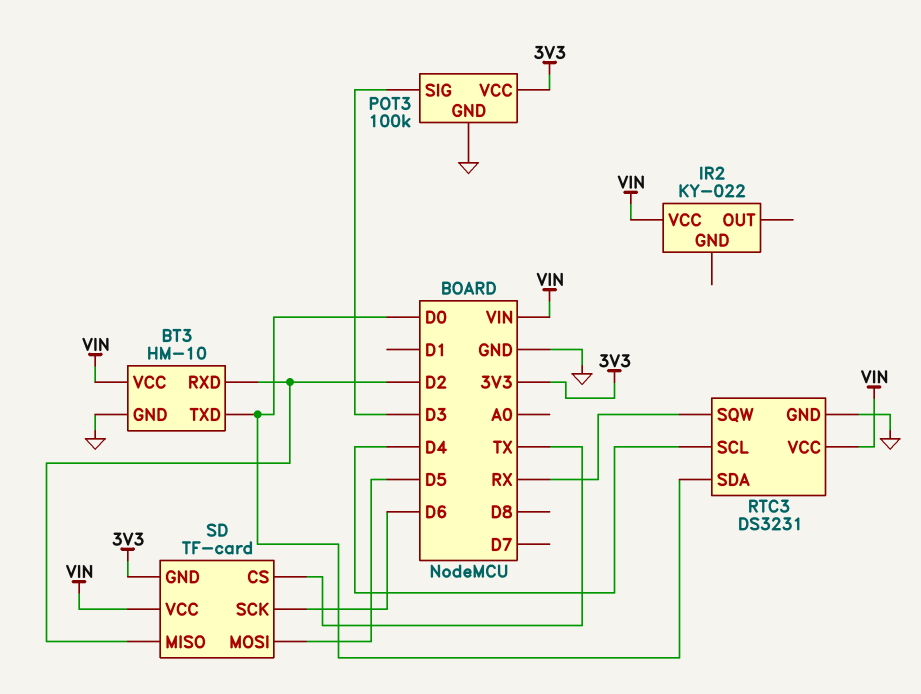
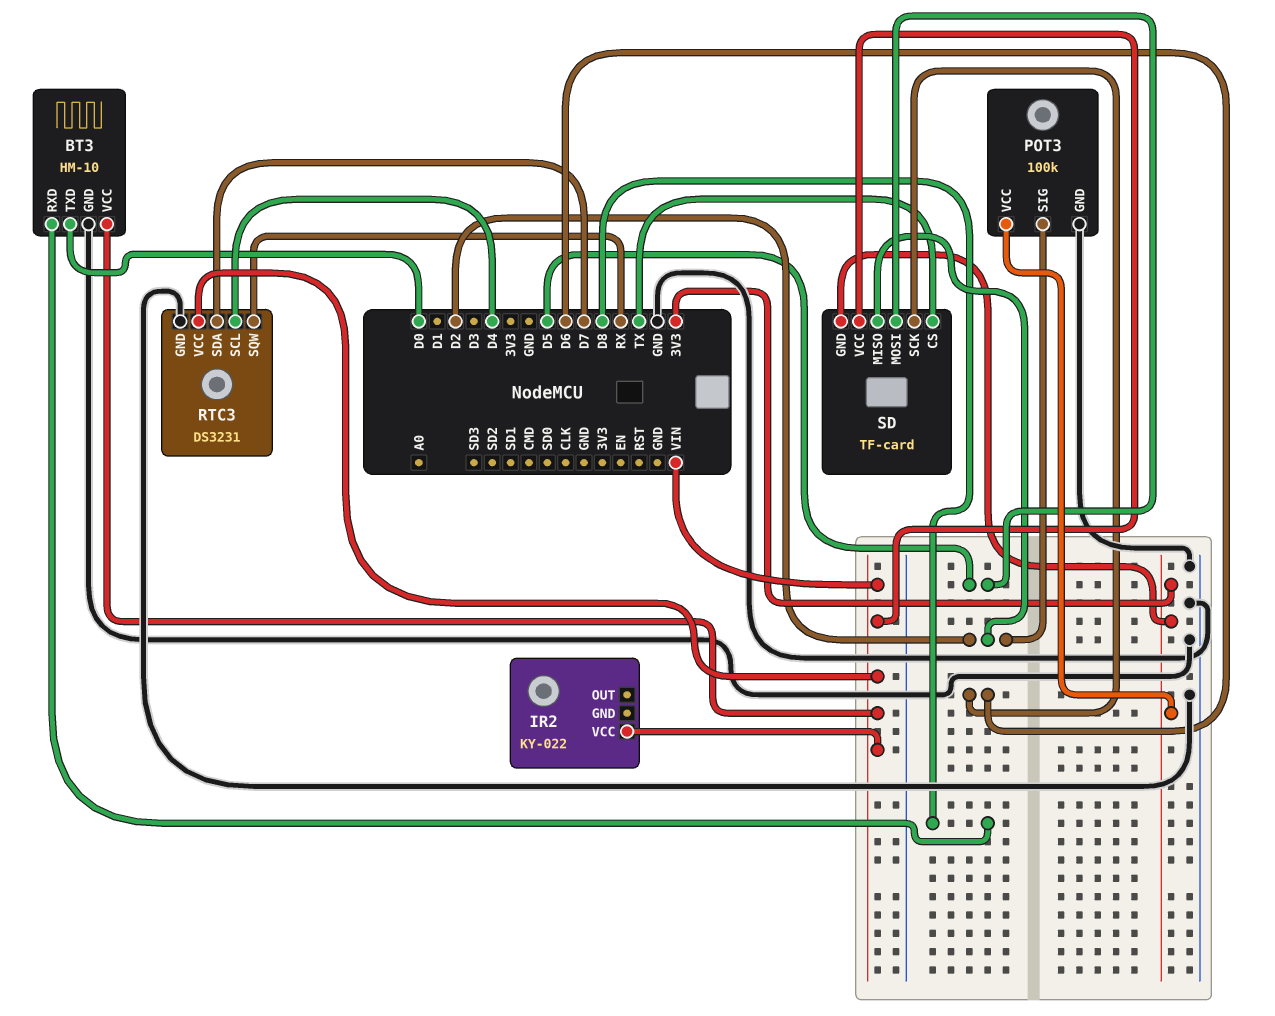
BT3 pin RXD: D2 -> D8
POT3 pin SIG: D3 -> D2
RTC3 pin SDA: D0 -> D7

